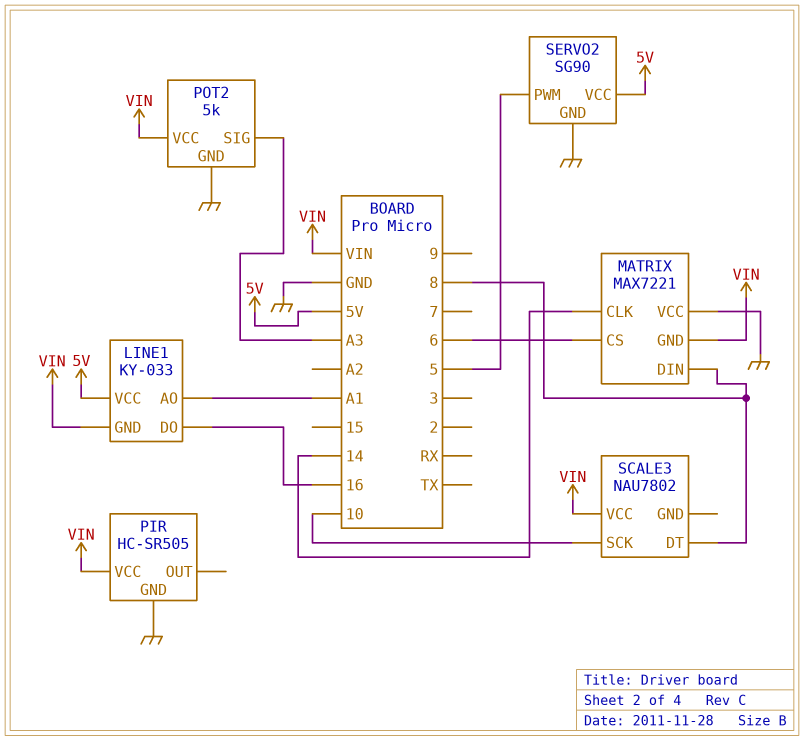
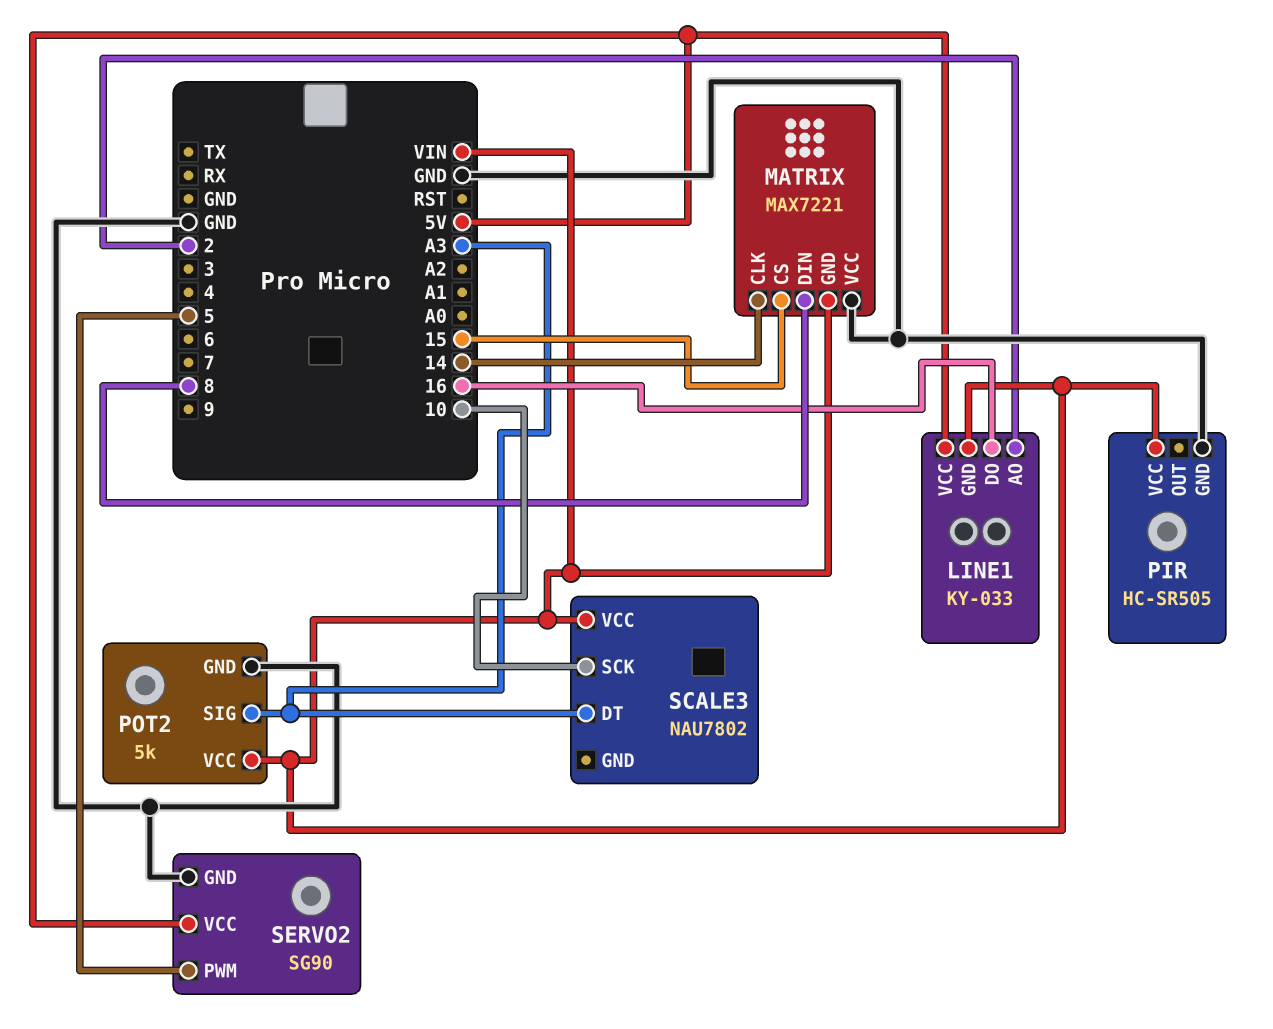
LINE1 pin AO: A1 -> 2
MATRIX pin CS: 6 -> 15
SCALE3 pin DT: 8 -> A3

